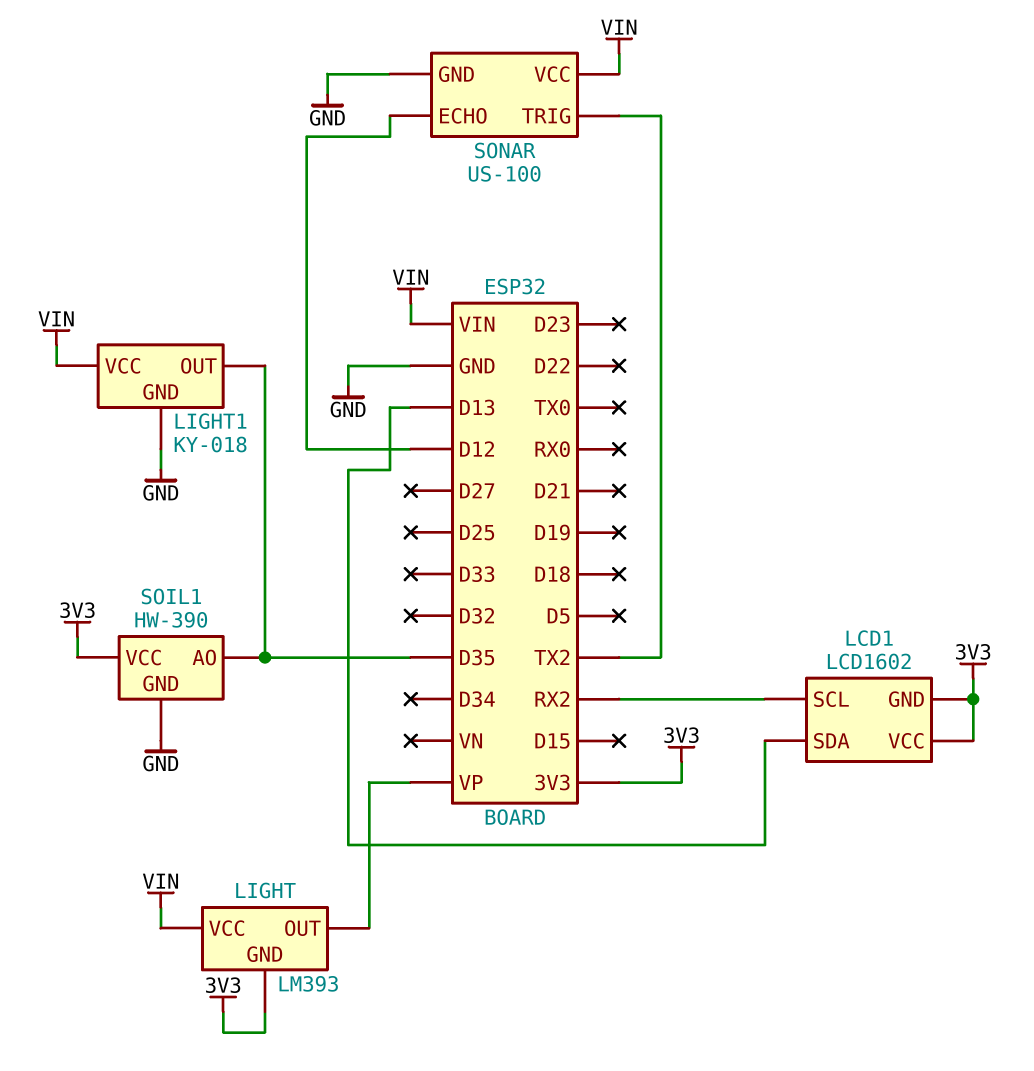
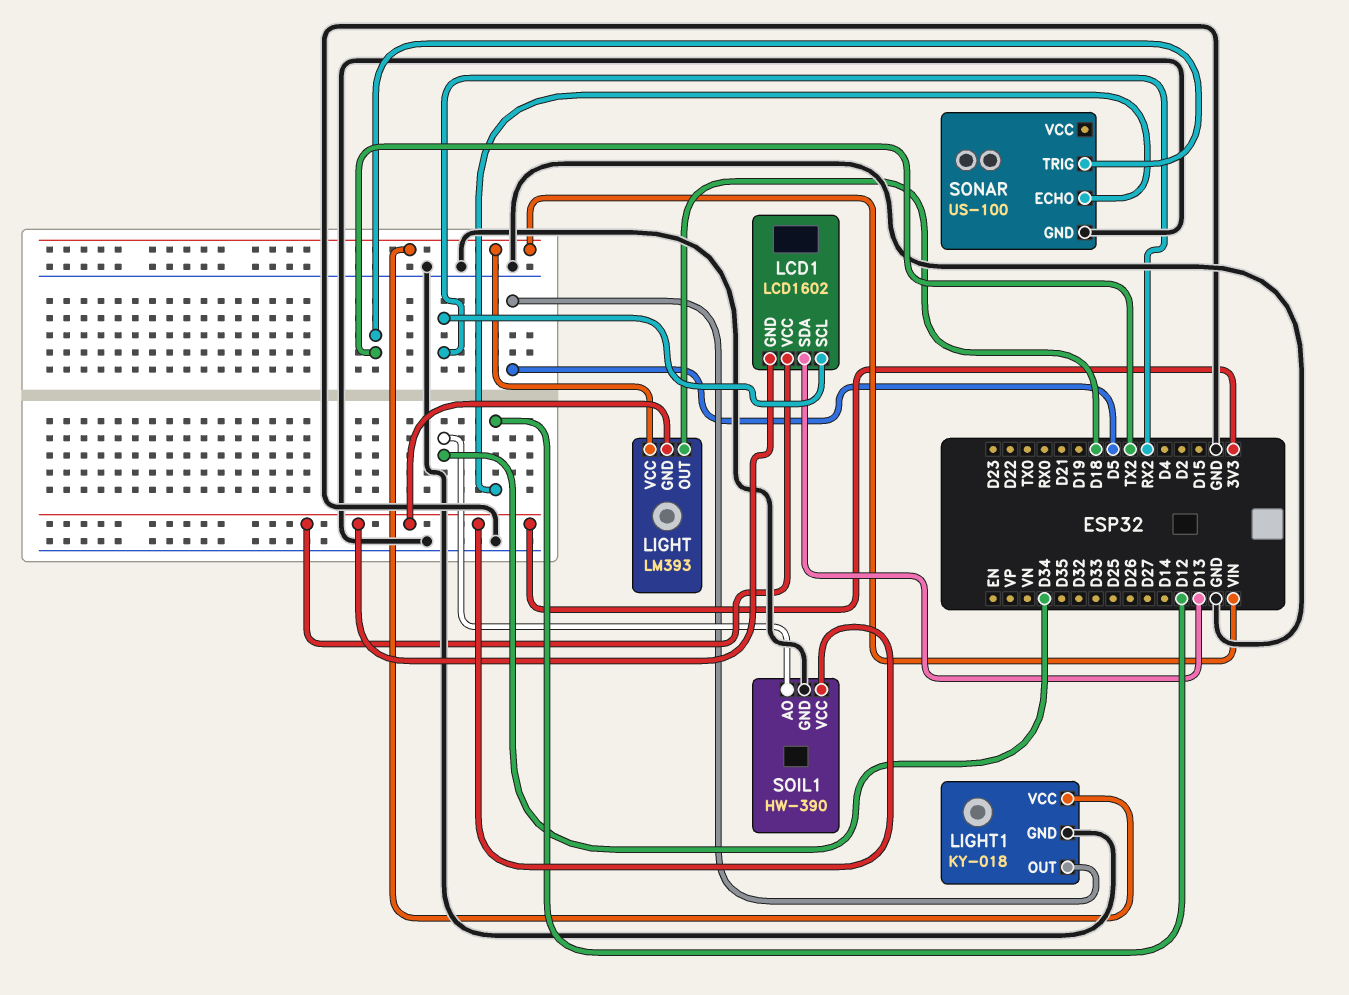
LIGHT pin OUT: VP -> D18
LIGHT1 pin OUT: D35 -> D5
SOIL1 pin AO: D35 -> D34
SONAR pin VCC: VIN -> none

